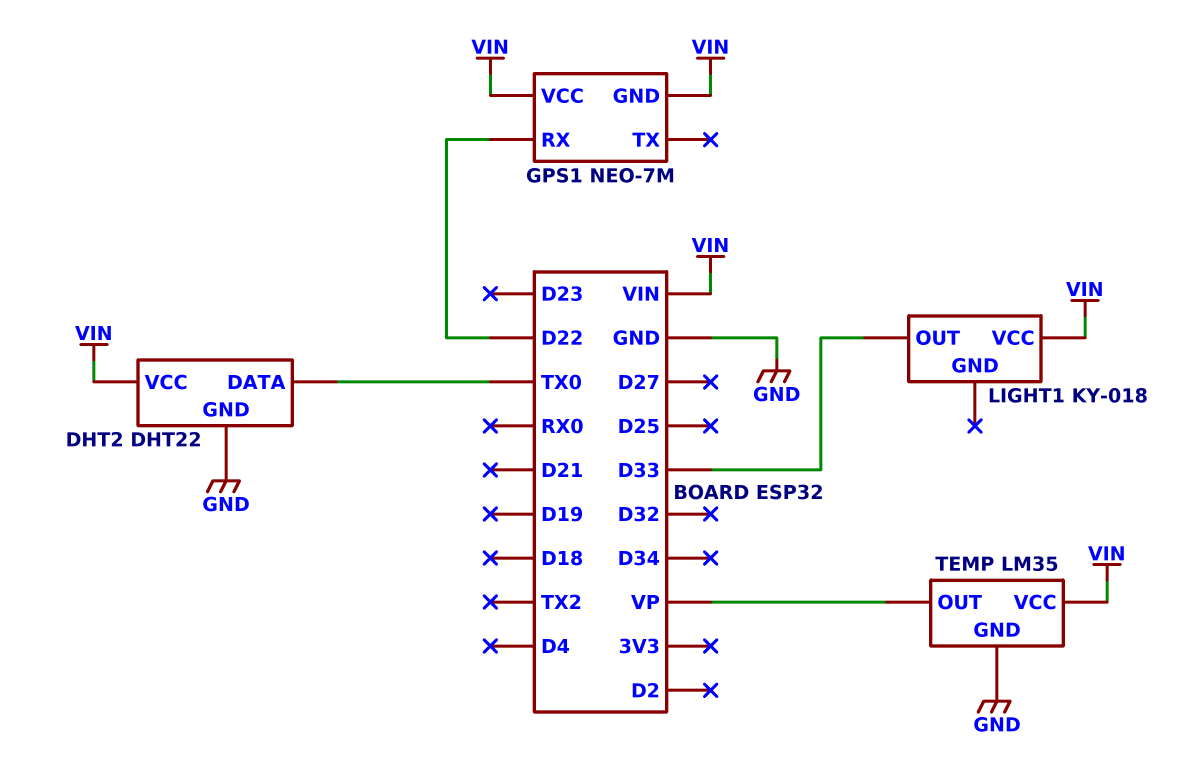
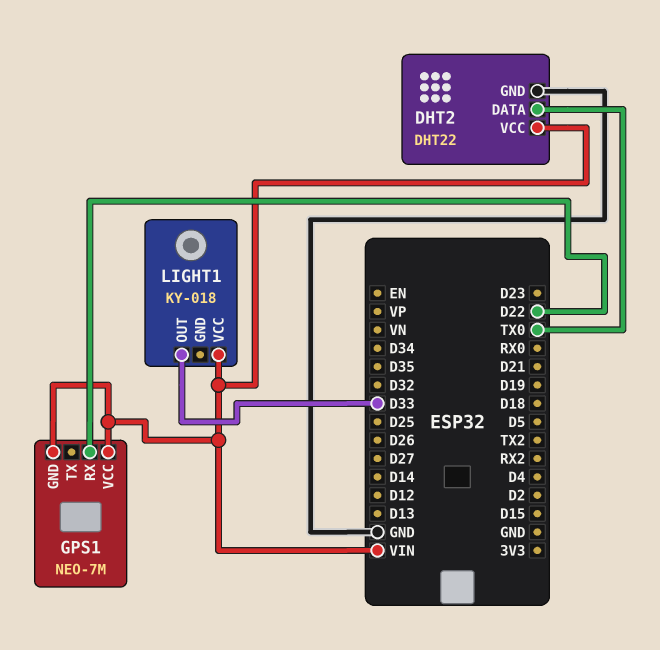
TEMP: LM35 -> none
TEMP pin GND: GND -> none
TEMP pin OUT: VP -> none
TEMP pin VCC: VIN -> none

